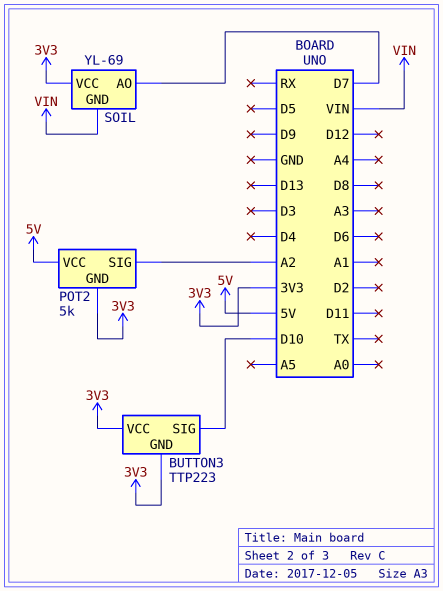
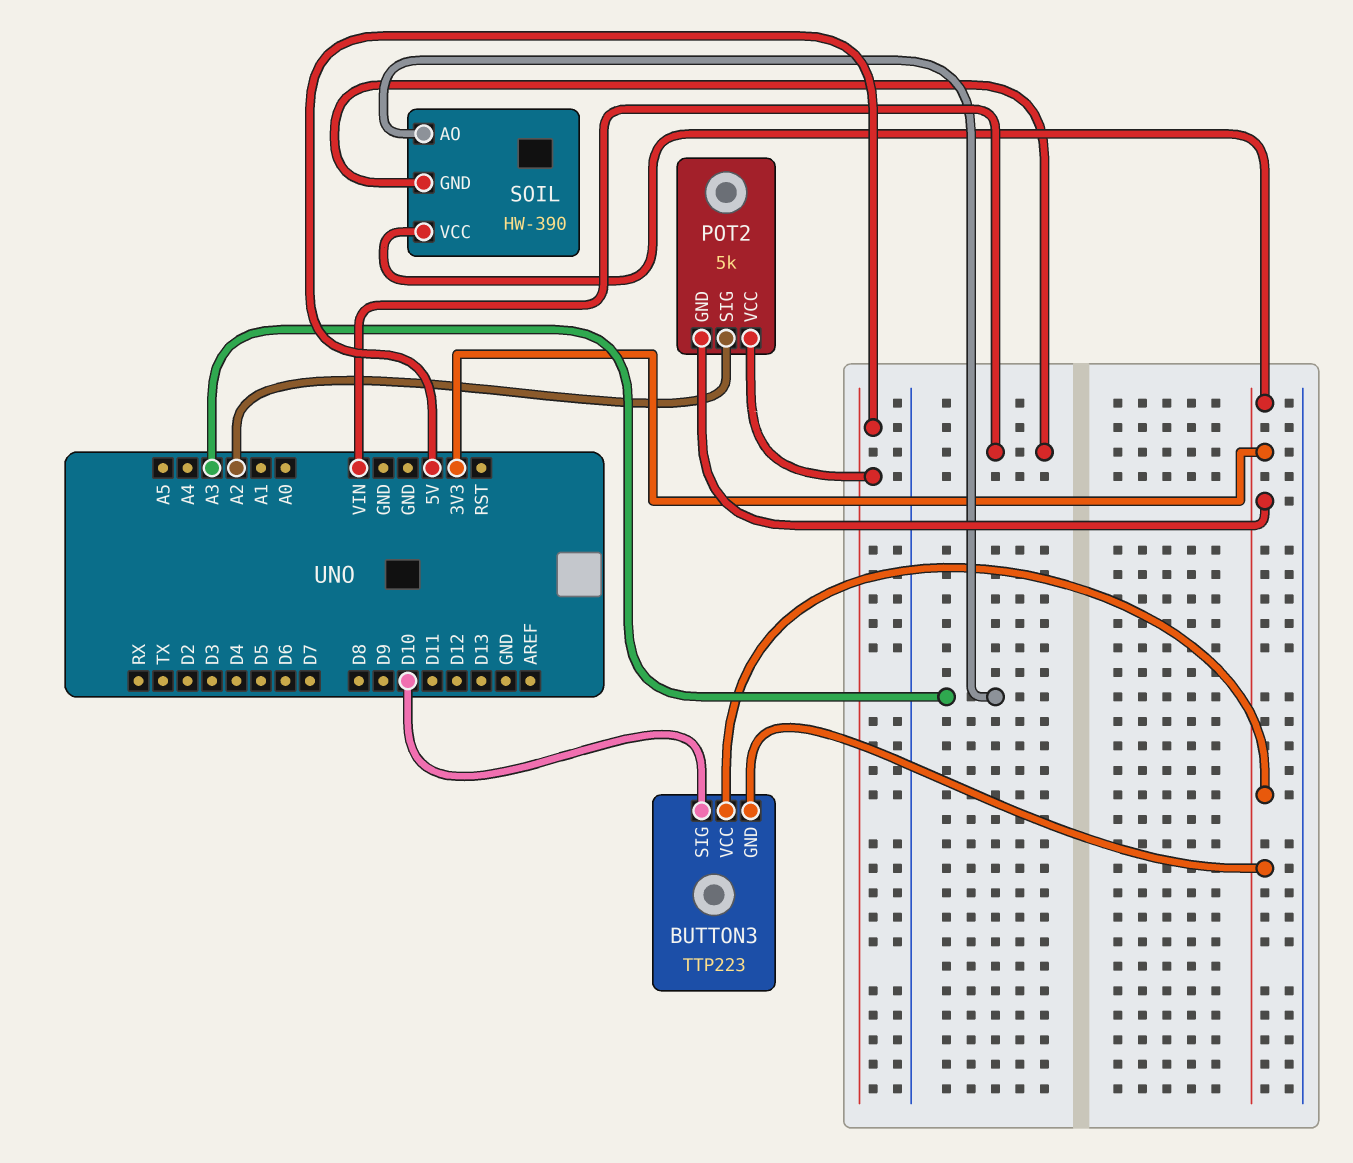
SOIL: YL-69 -> HW-390
SOIL pin AO: D7 -> A3

